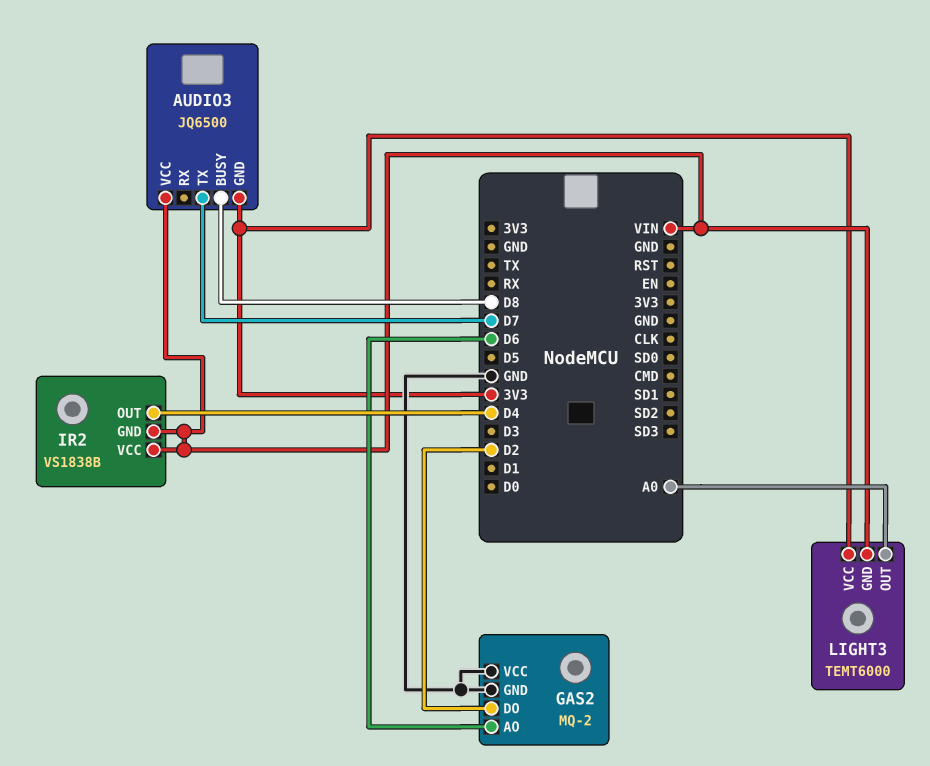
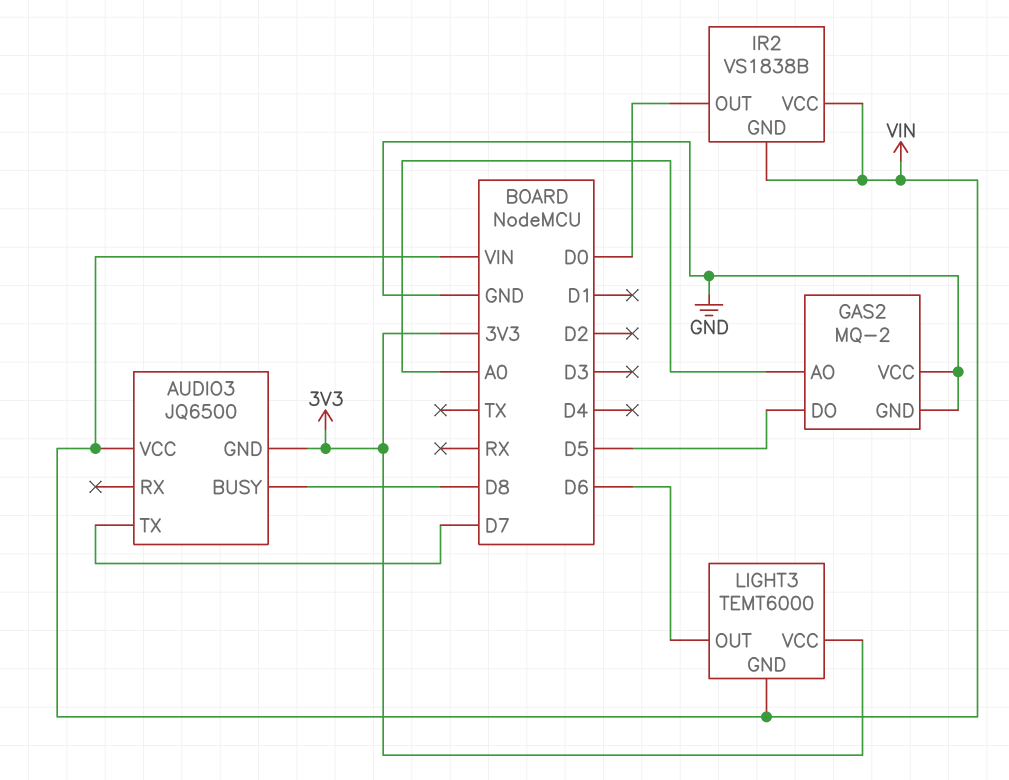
GAS2 pin AO: D6 -> A0
GAS2 pin DO: D2 -> D5
IR2 pin OUT: D4 -> D0
LIGHT3 pin OUT: A0 -> D6

